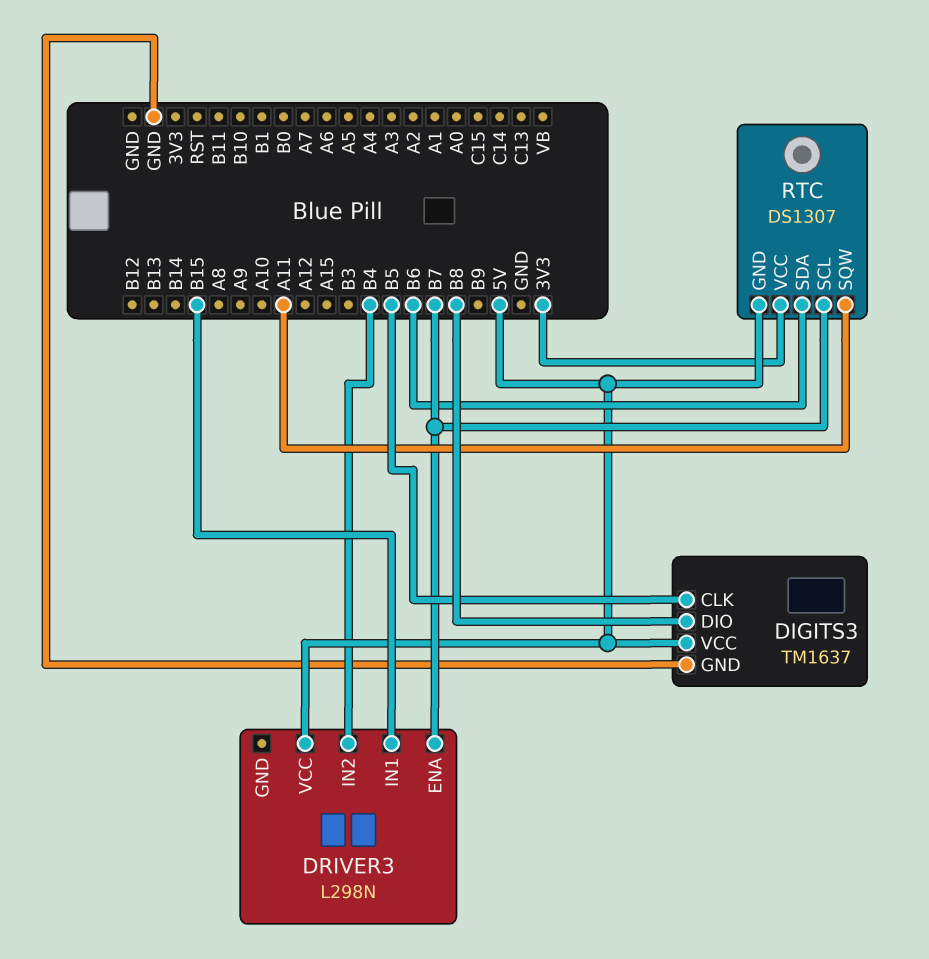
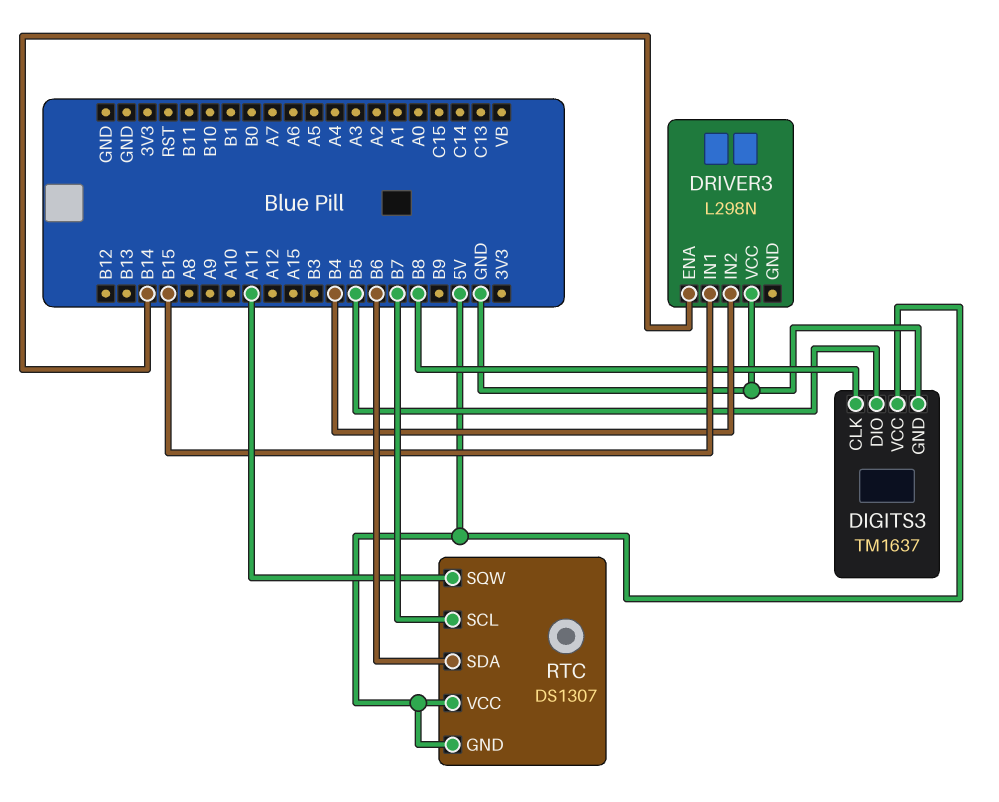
DIGITS3 pin CLK: B5 -> B8
DIGITS3 pin DIO: B8 -> B5
DRIVER3 pin ENA: B7 -> B14
DRIVER3 pin VCC: 5V -> GND
RTC pin VCC: 3V3 -> 5V

